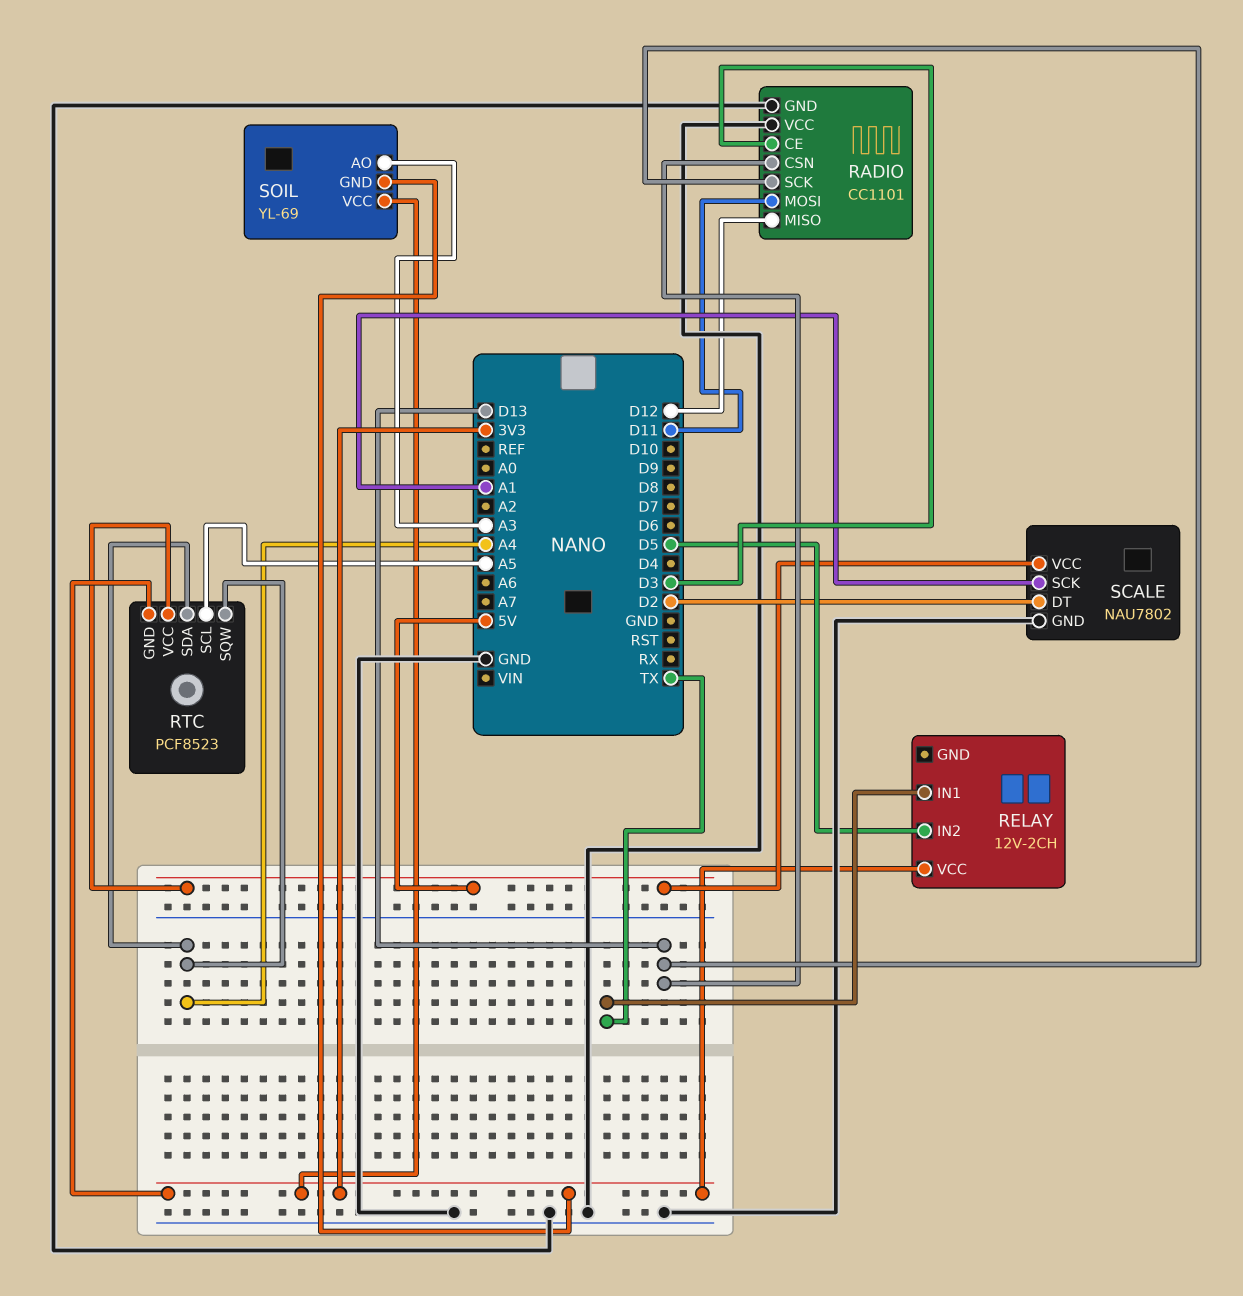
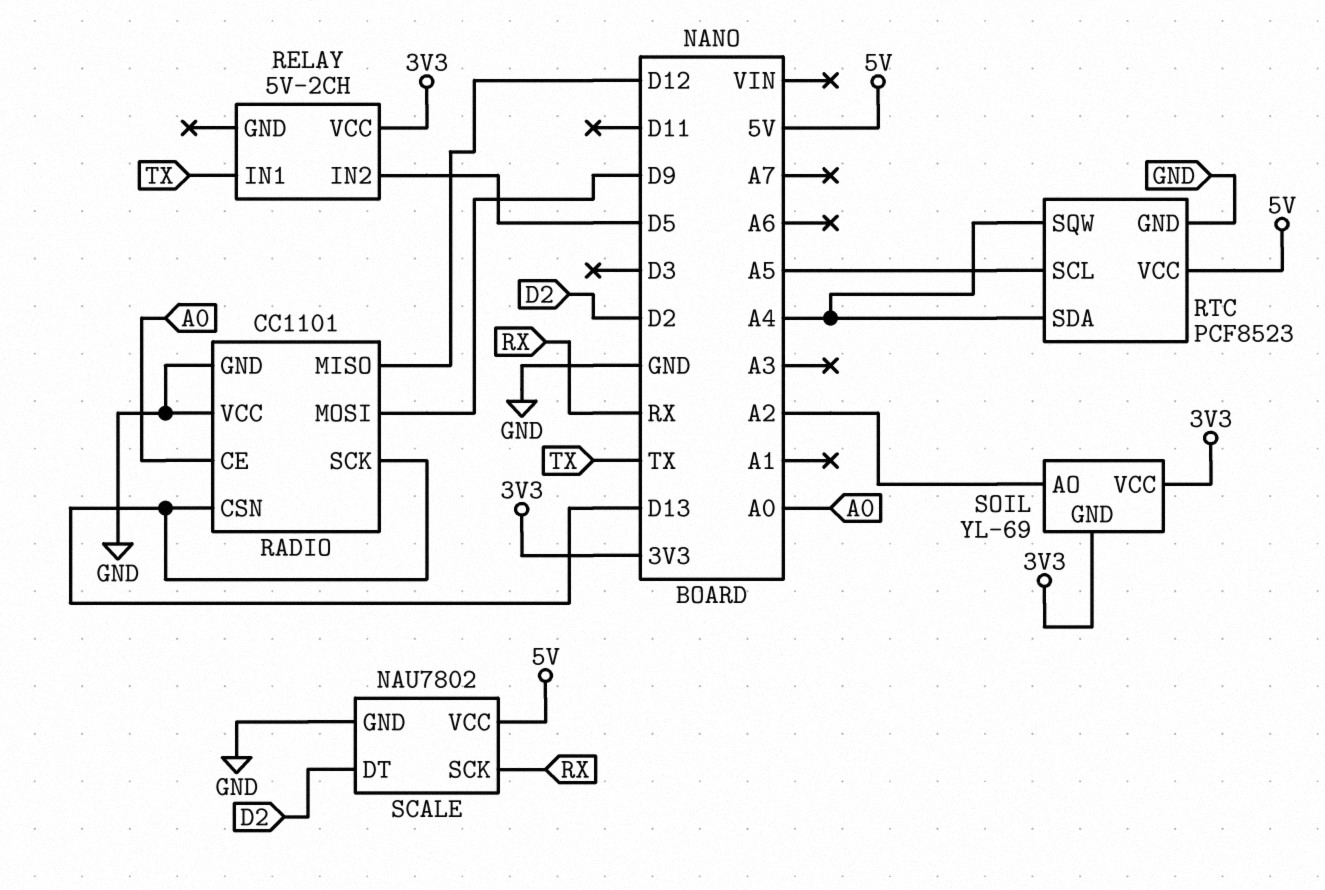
RADIO pin CE: D3 -> A0
RADIO pin MOSI: D11 -> D9
RELAY: 12V-2CH -> 5V-2CH
RTC pin GND: 3V3 -> GND
SCALE pin SCK: A1 -> RX
SOIL pin AO: A3 -> A2

